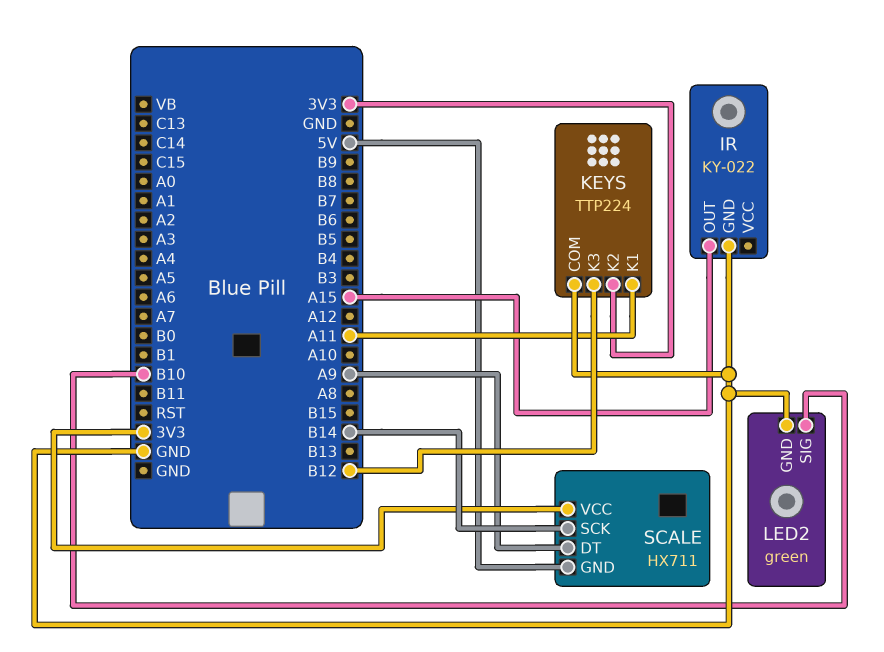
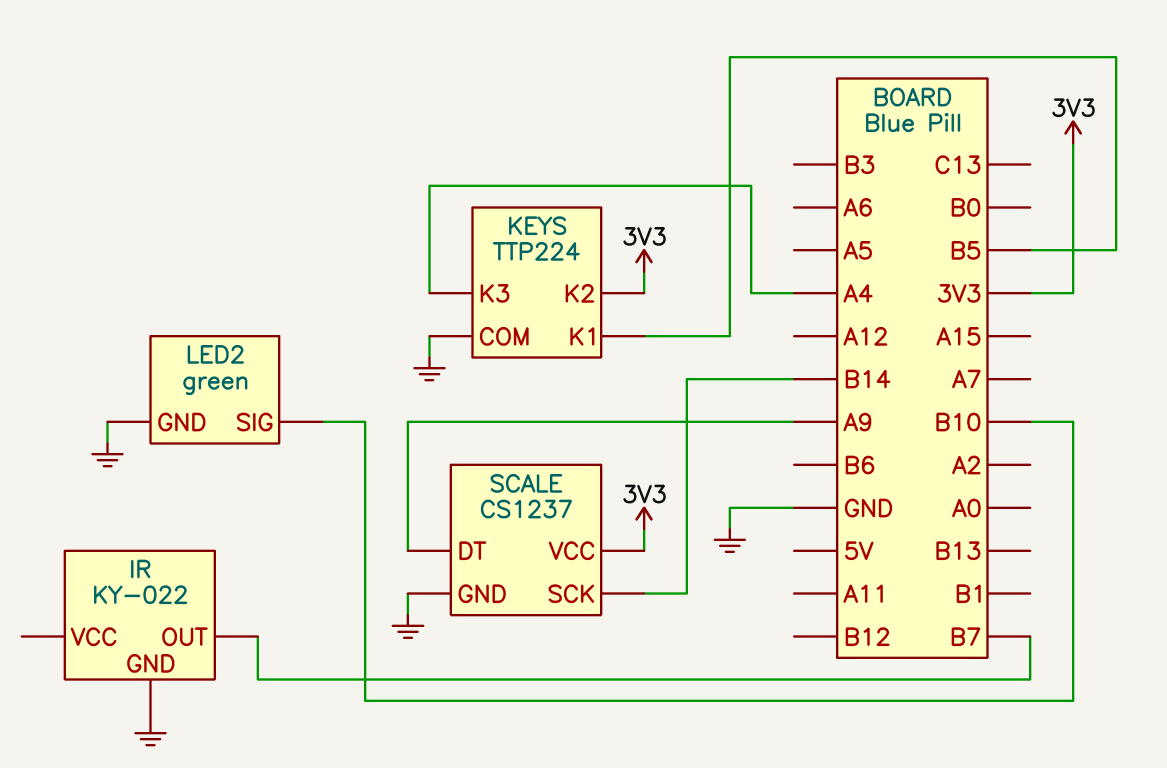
IR pin OUT: A15 -> B7
KEYS pin K1: A11 -> B5
KEYS pin K3: B12 -> A4
SCALE: HX711 -> CS1237
SCALE pin GND: 5V -> GND

